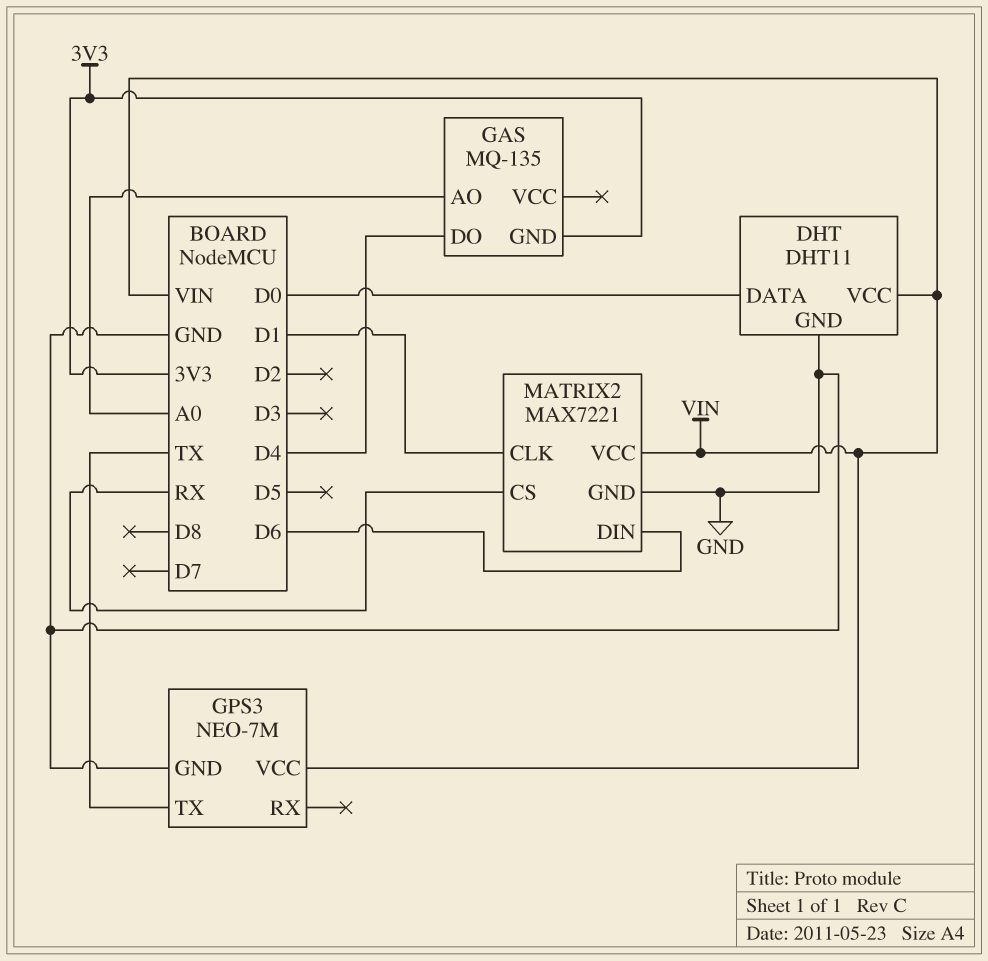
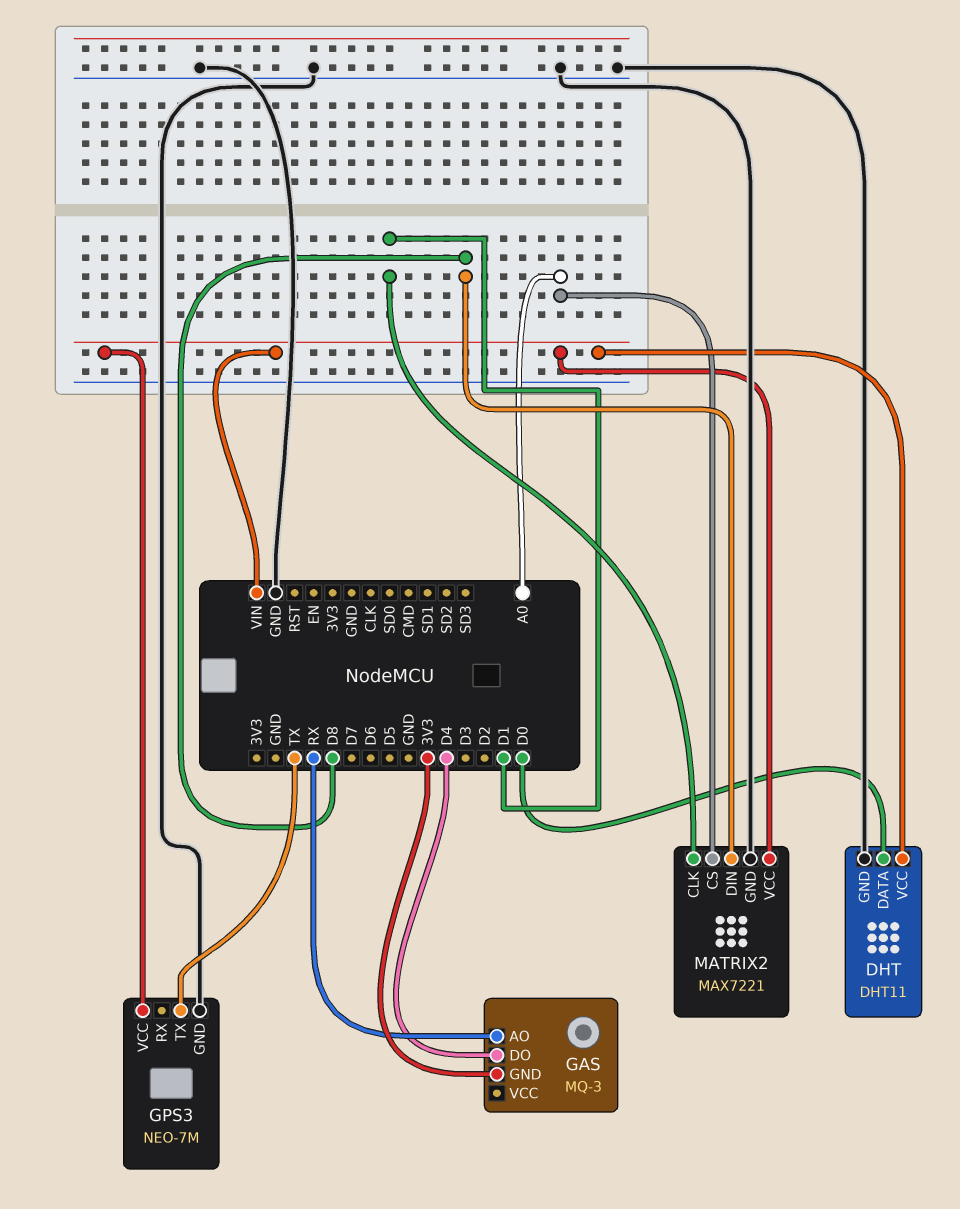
GAS: MQ-135 -> MQ-3
GAS pin AO: A0 -> RX
MATRIX2 pin CS: RX -> A0
MATRIX2 pin DIN: D6 -> D8

